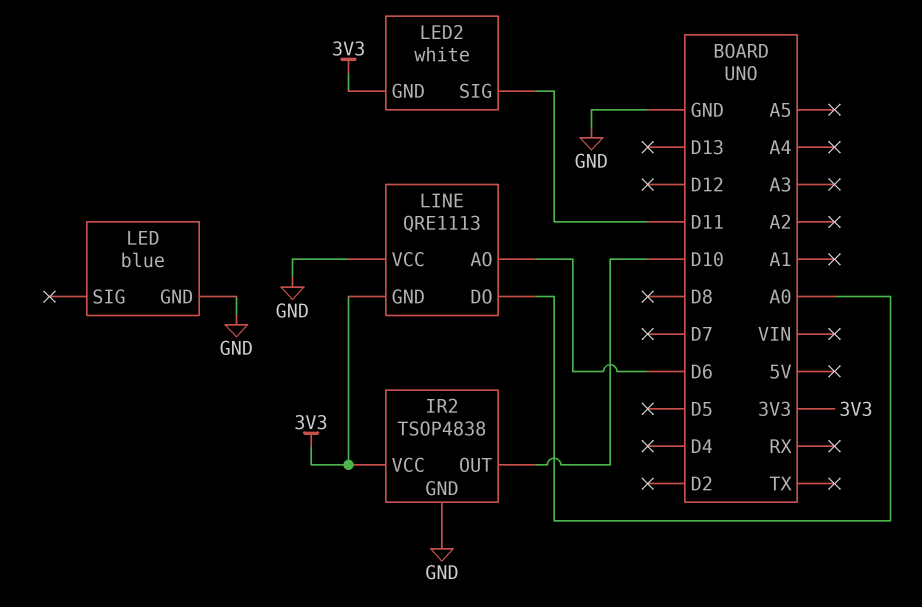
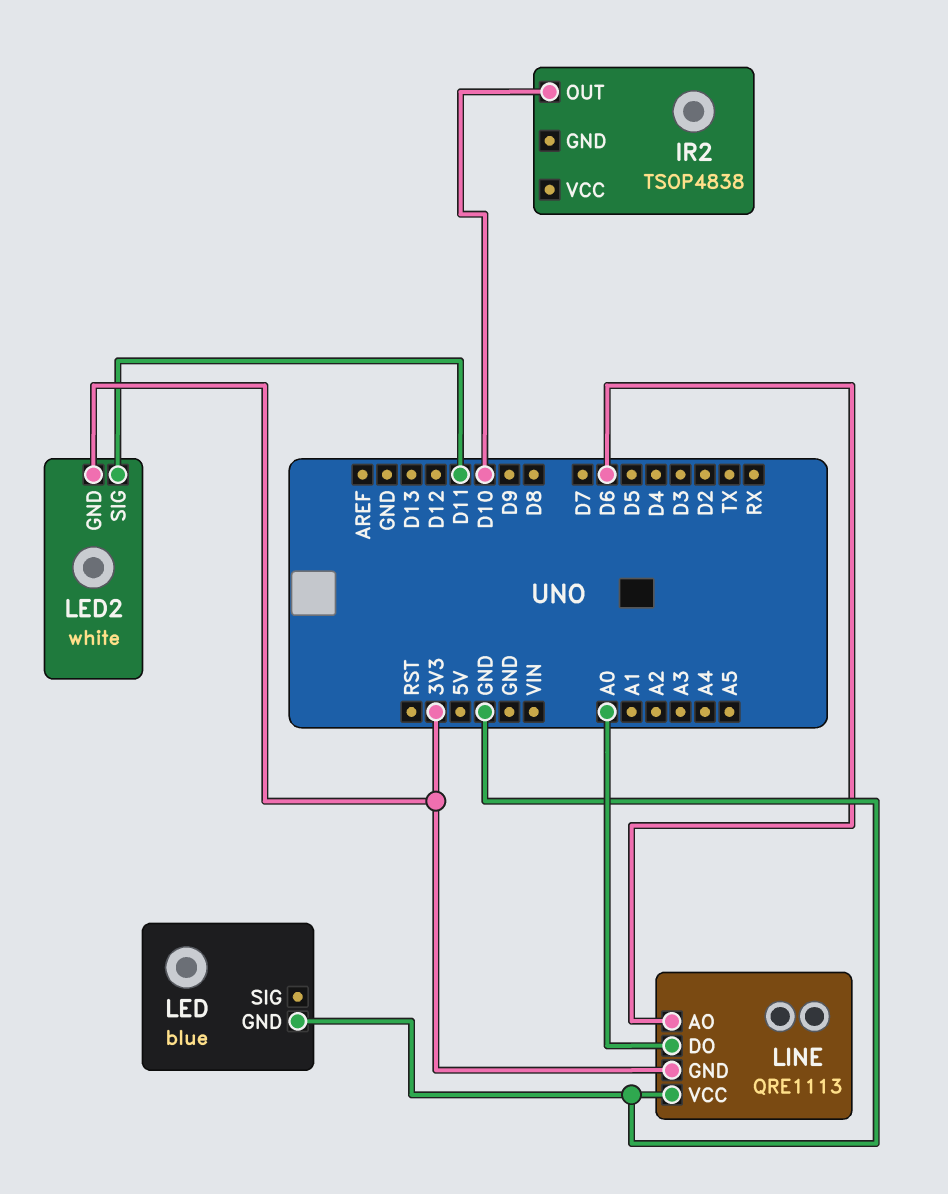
IR2 pin GND: GND -> none
IR2 pin VCC: 3V3 -> none

